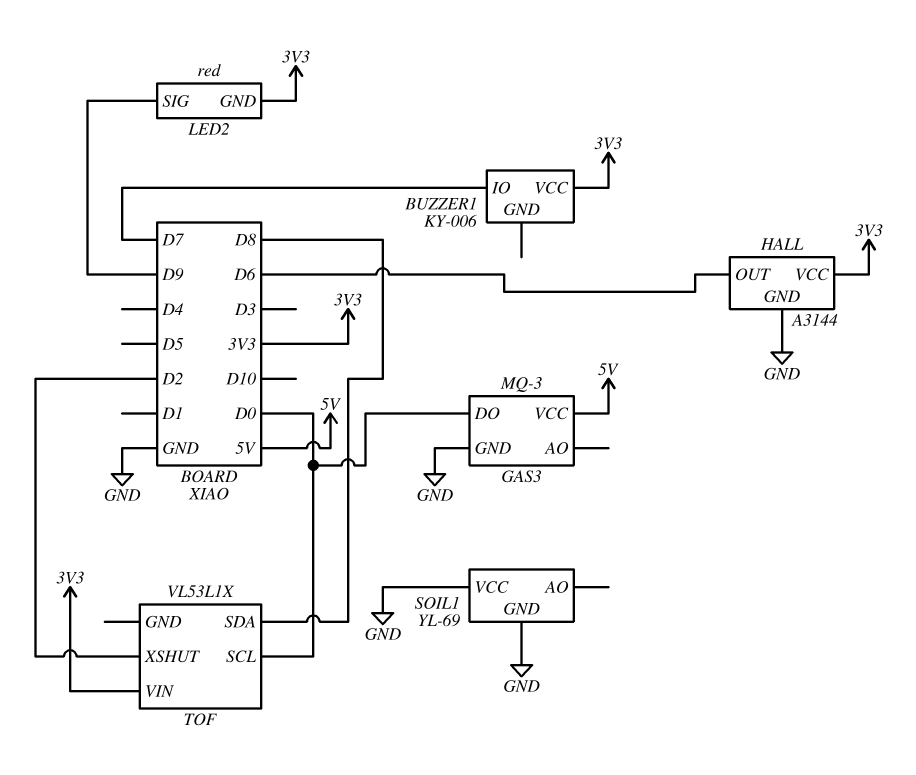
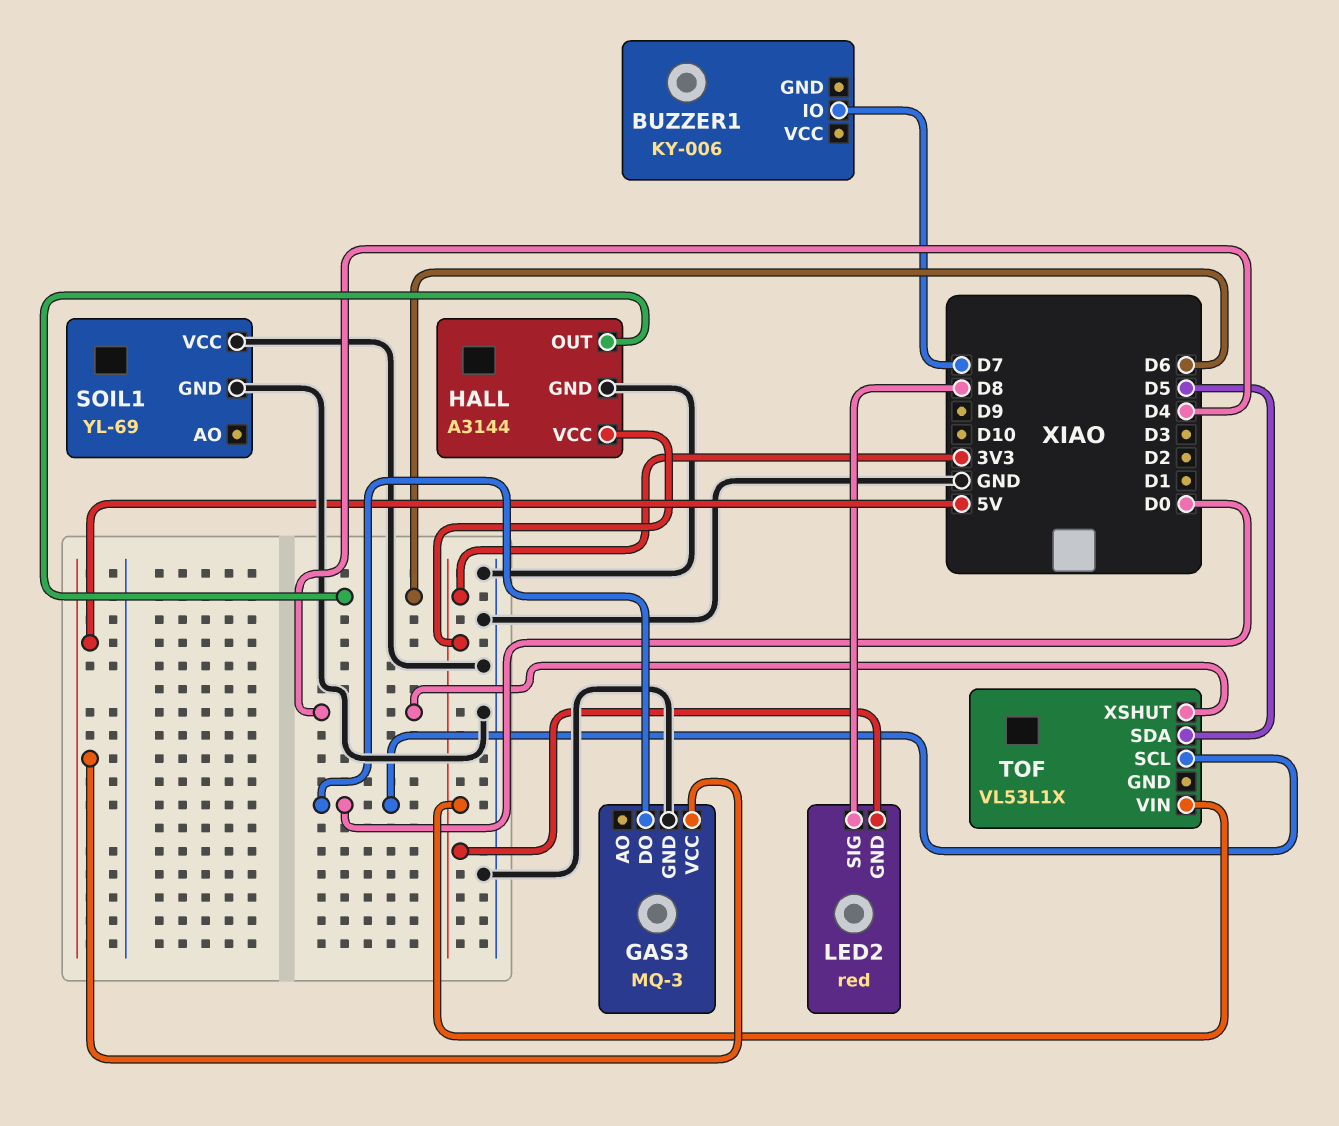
BUZZER1 pin VCC: 3V3 -> none
LED2 pin SIG: D9 -> D8
TOF pin SDA: D8 -> D5
TOF pin XSHUT: D2 -> D4

